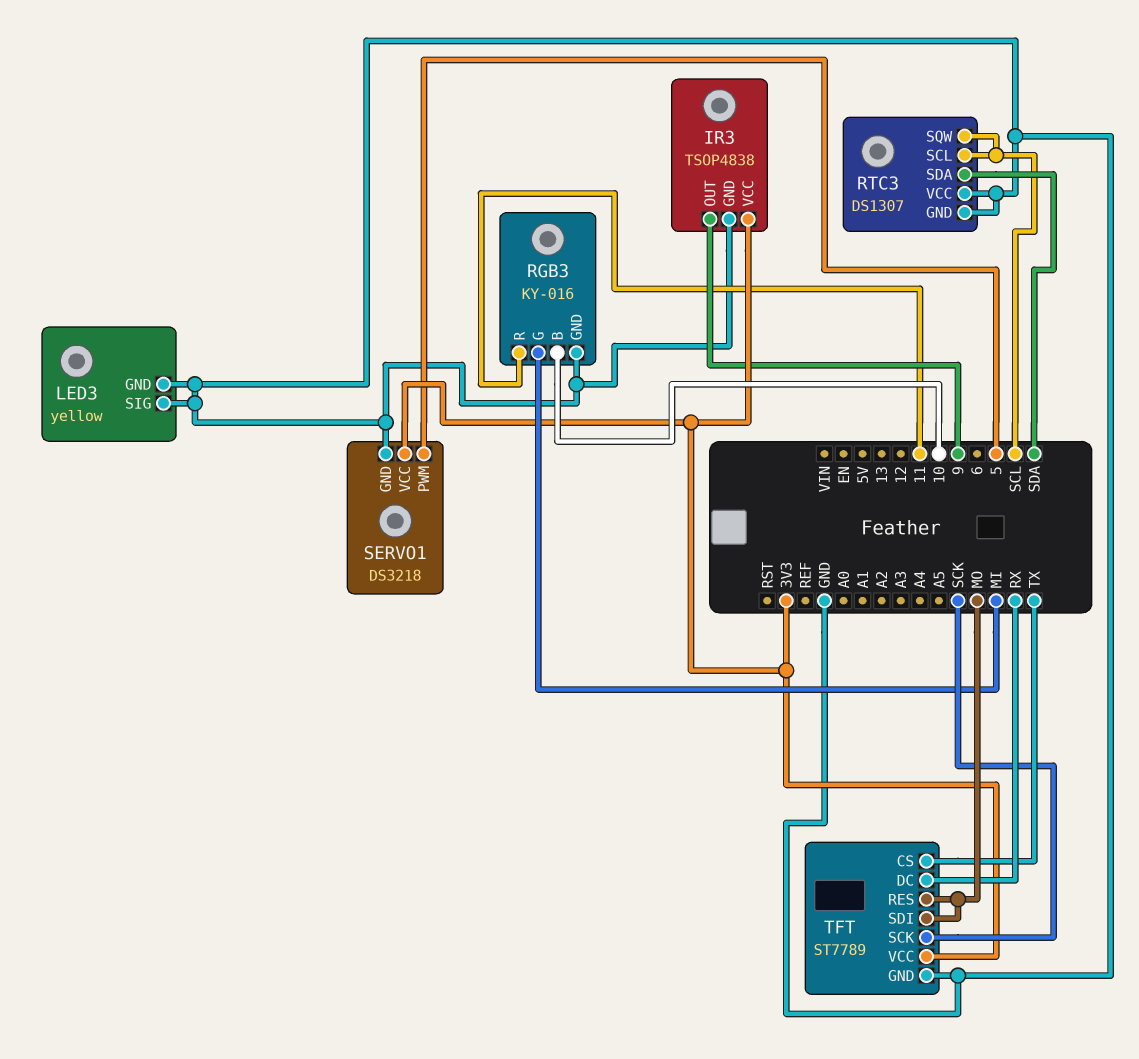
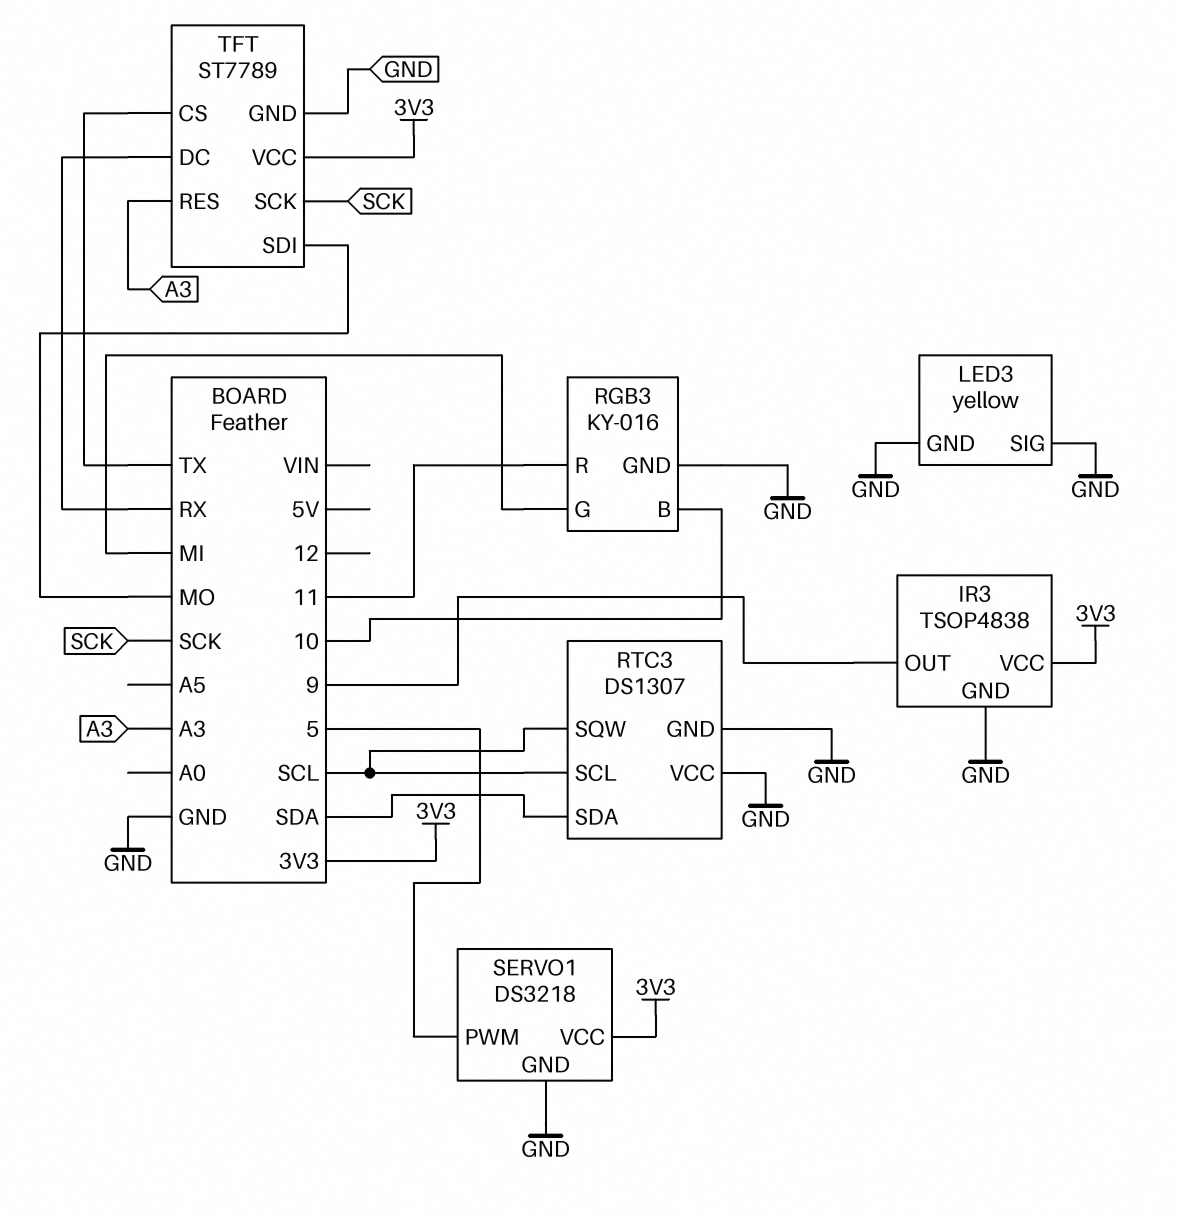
TFT pin RES: MO -> A3

